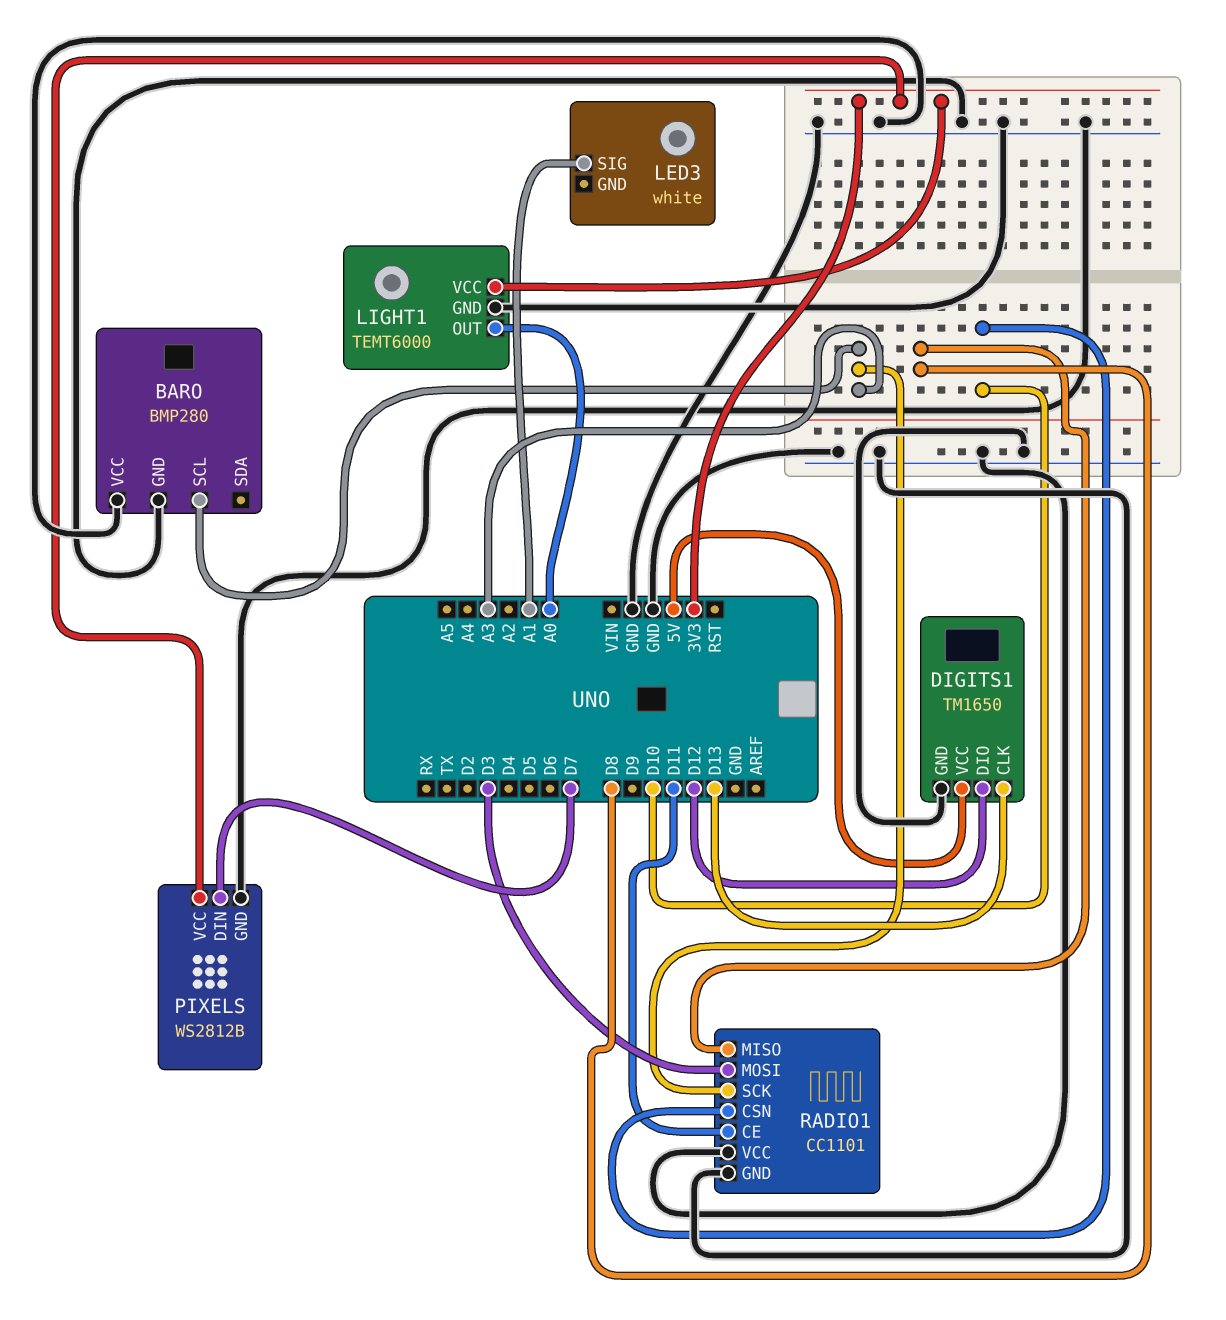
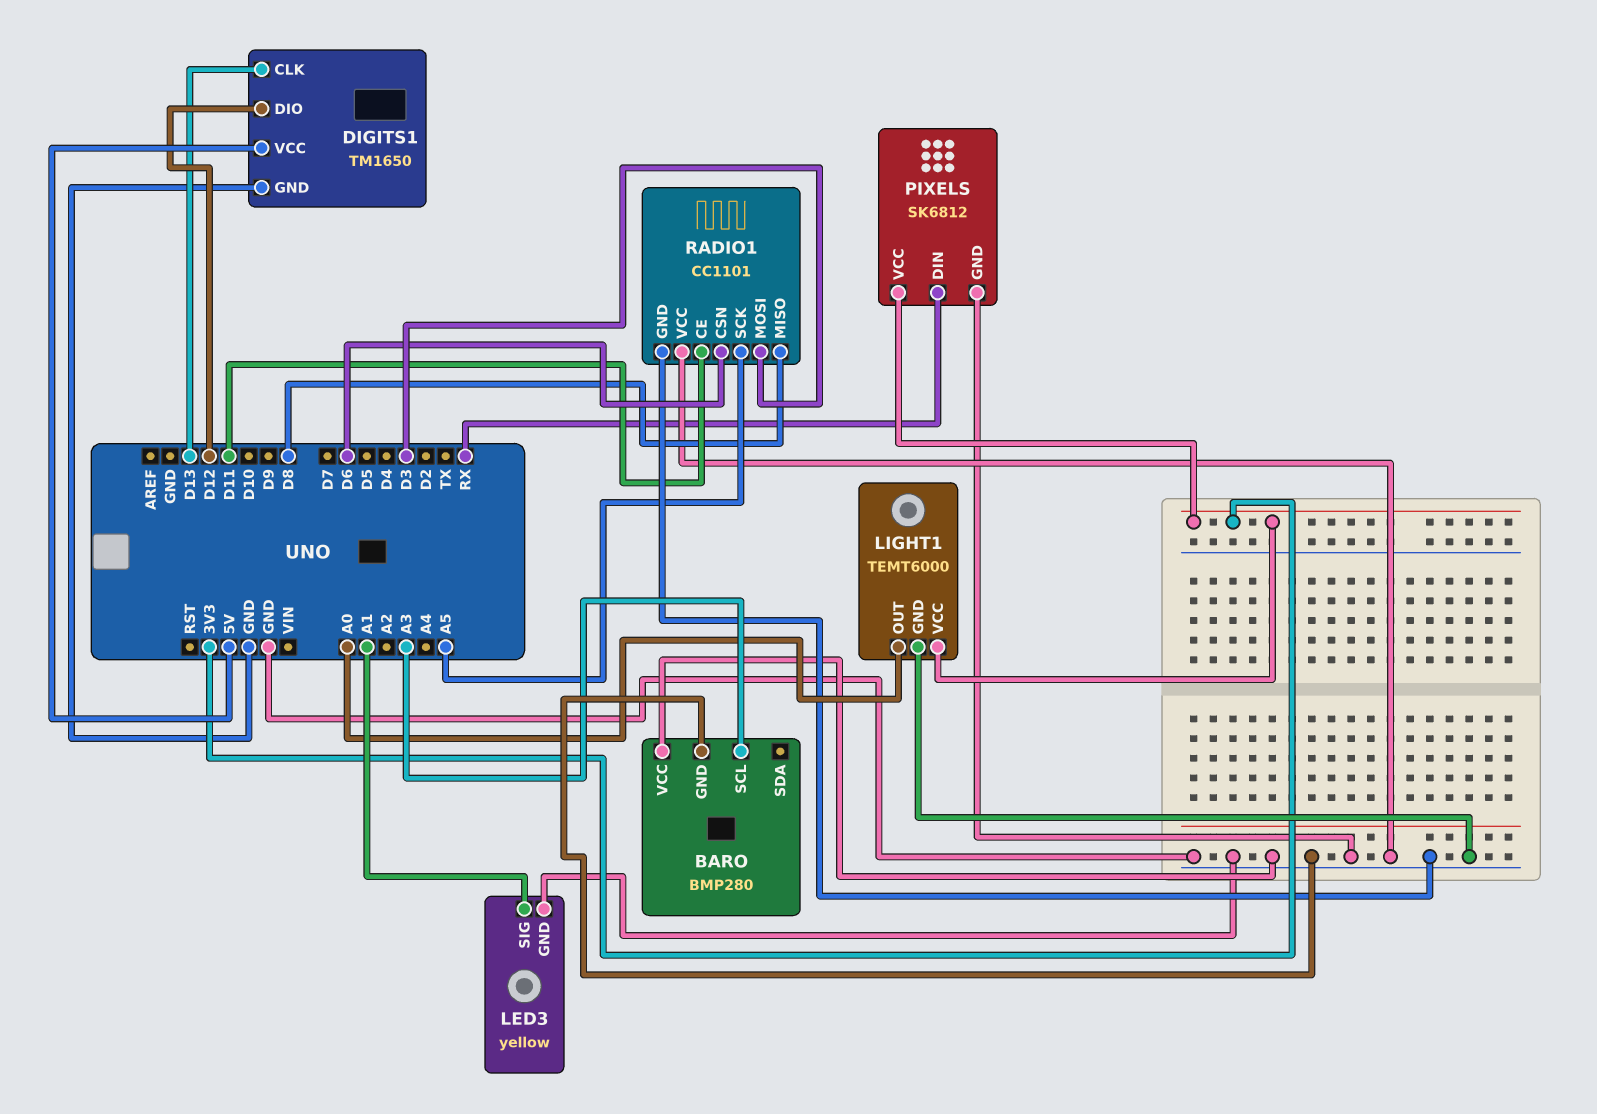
LED3: white -> yellow
LED3 pin GND: none -> GND
PIXELS: WS2812B -> SK6812
PIXELS pin DIN: D7 -> RX
RADIO1 pin CSN: D10 -> D6
RADIO1 pin SCK: A3 -> A5

